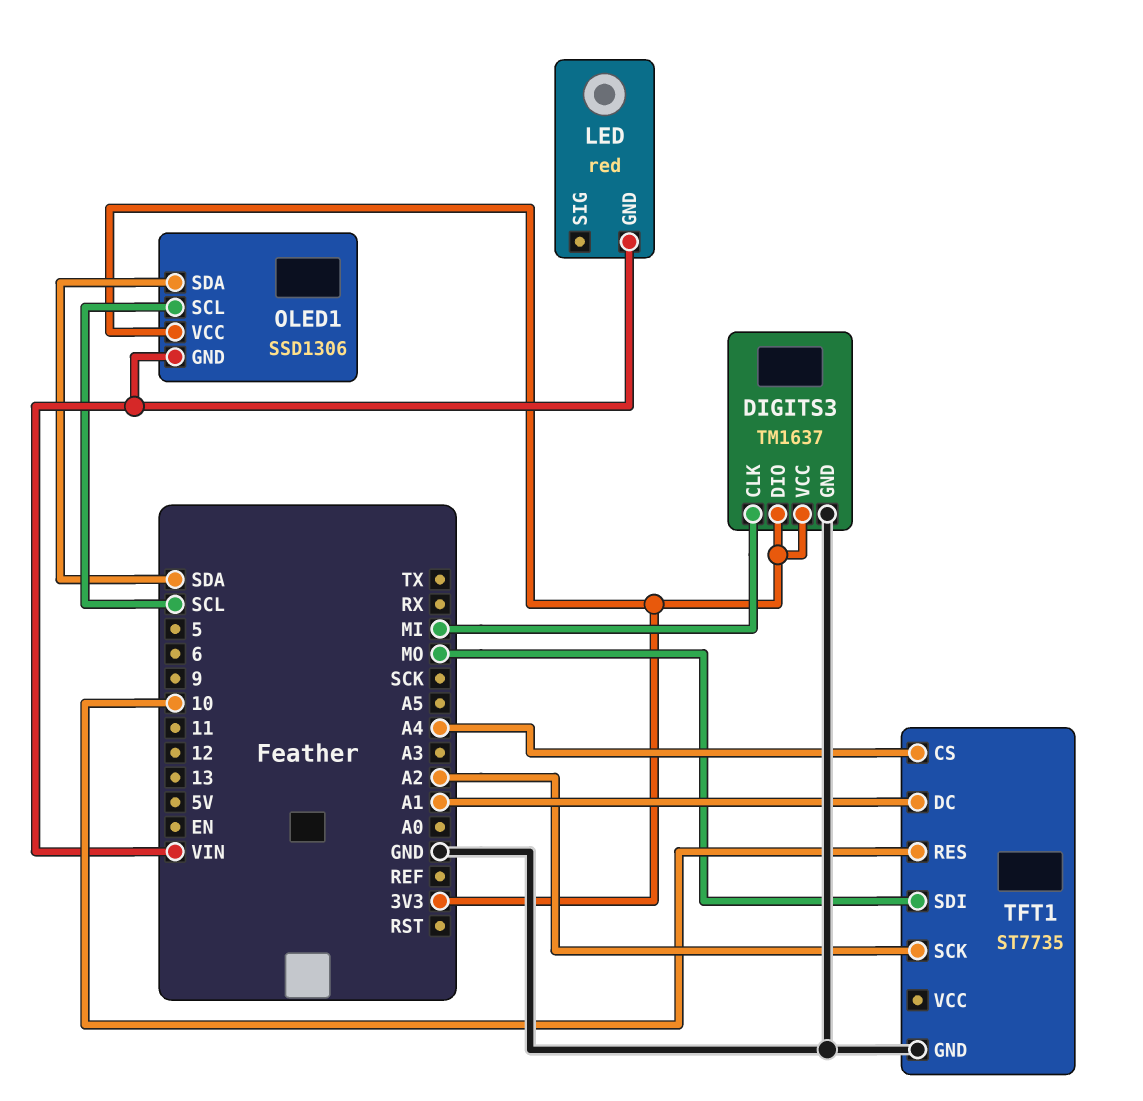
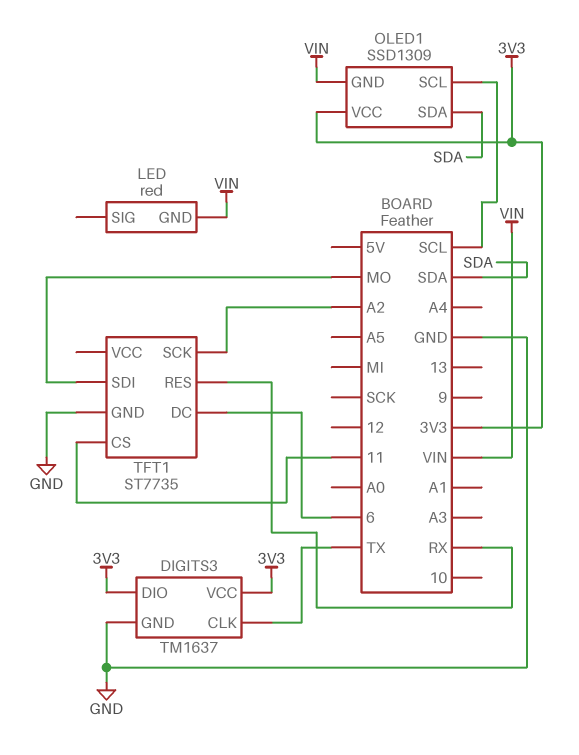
DIGITS3 pin CLK: MI -> TX
OLED1: SSD1306 -> SSD1309
TFT1 pin CS: A4 -> 11
TFT1 pin DC: A1 -> 6
TFT1 pin RES: 10 -> RX

